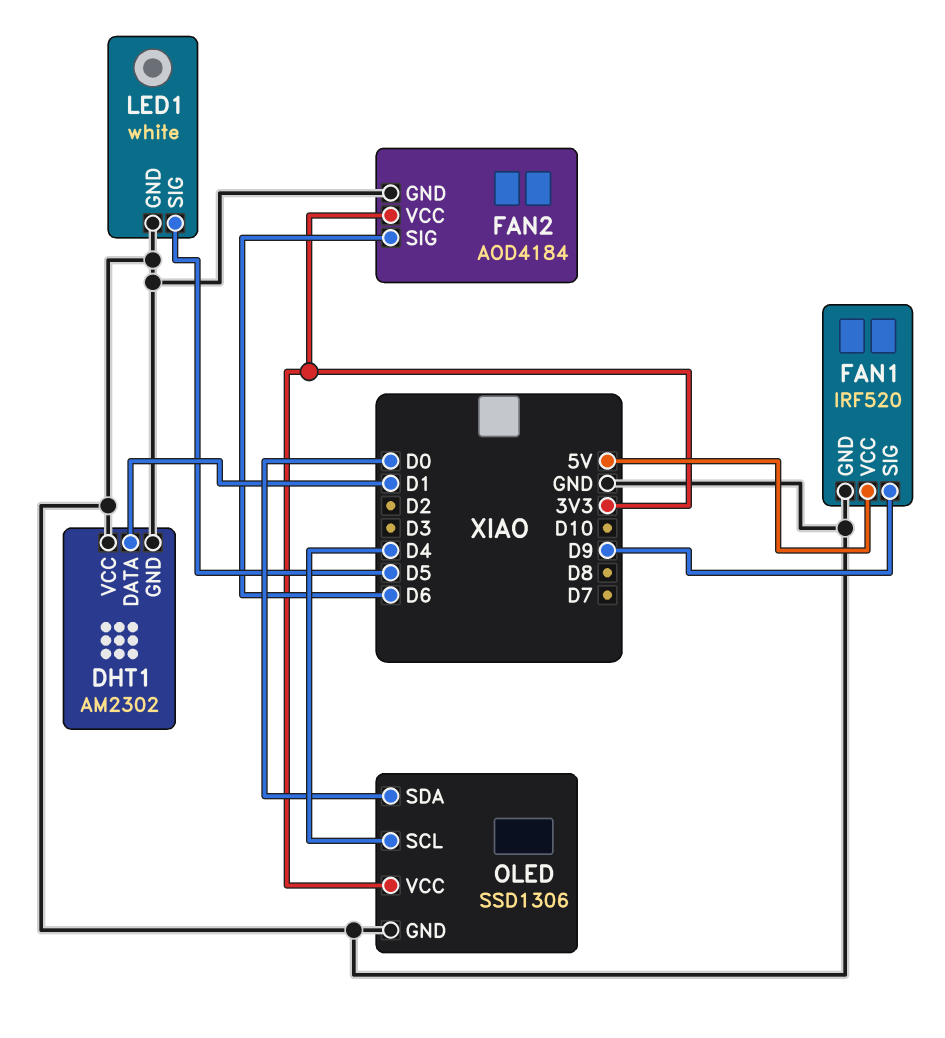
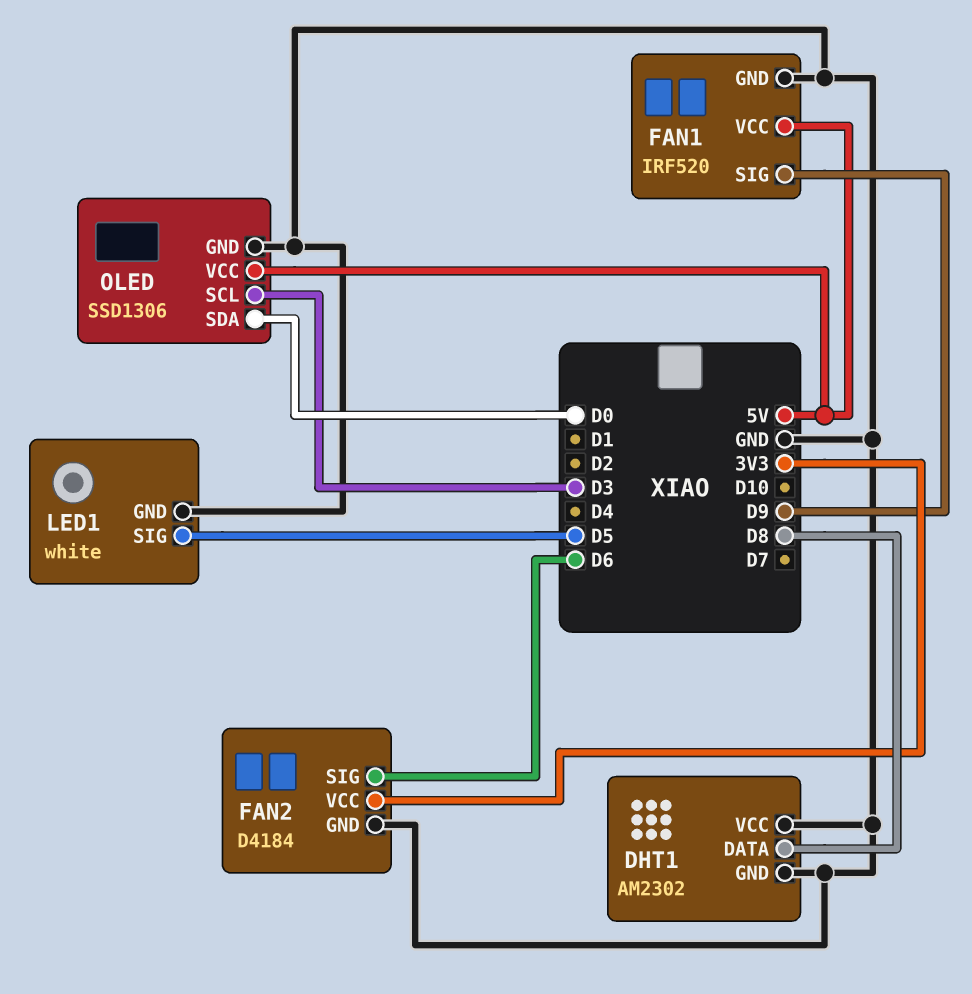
DHT1 pin DATA: D1 -> D8
FAN2: AOD4184 -> D4184
OLED pin SCL: D4 -> D3
OLED pin VCC: 3V3 -> 5V

